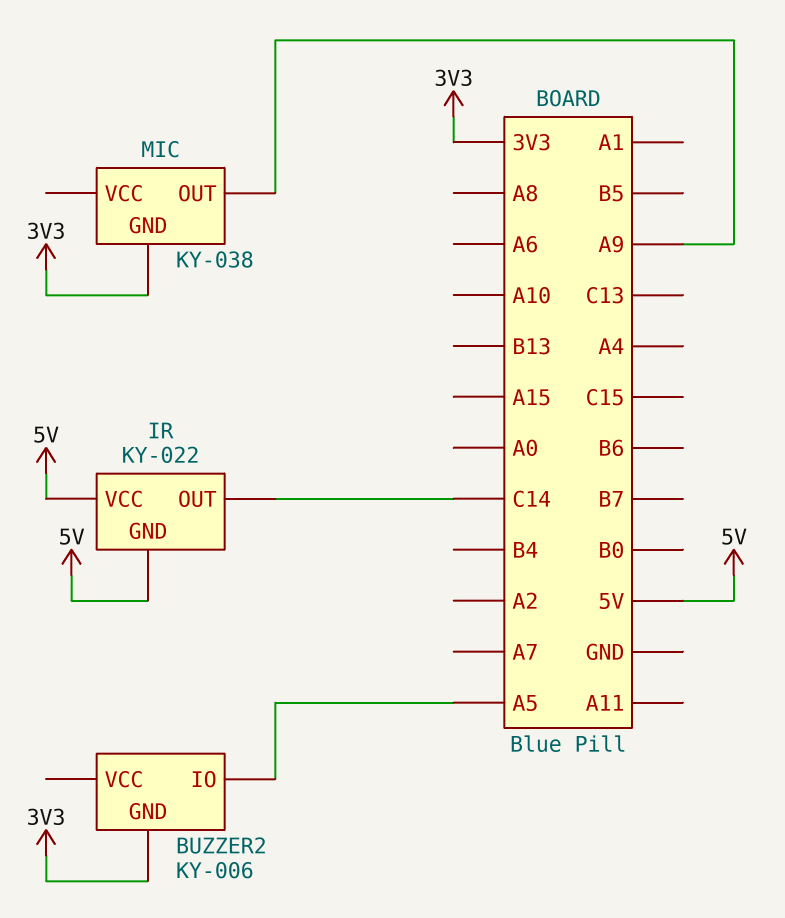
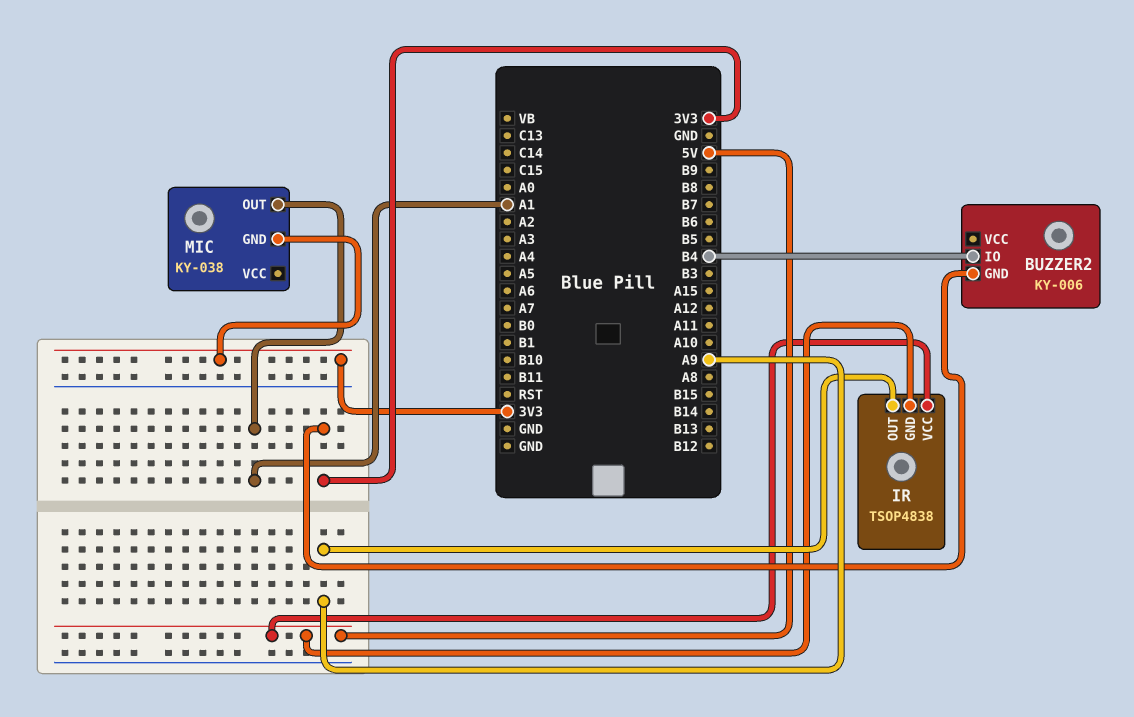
BUZZER2 pin IO: A5 -> B4
IR: KY-022 -> TSOP4838
IR pin OUT: C14 -> A9
MIC pin OUT: A9 -> A1

